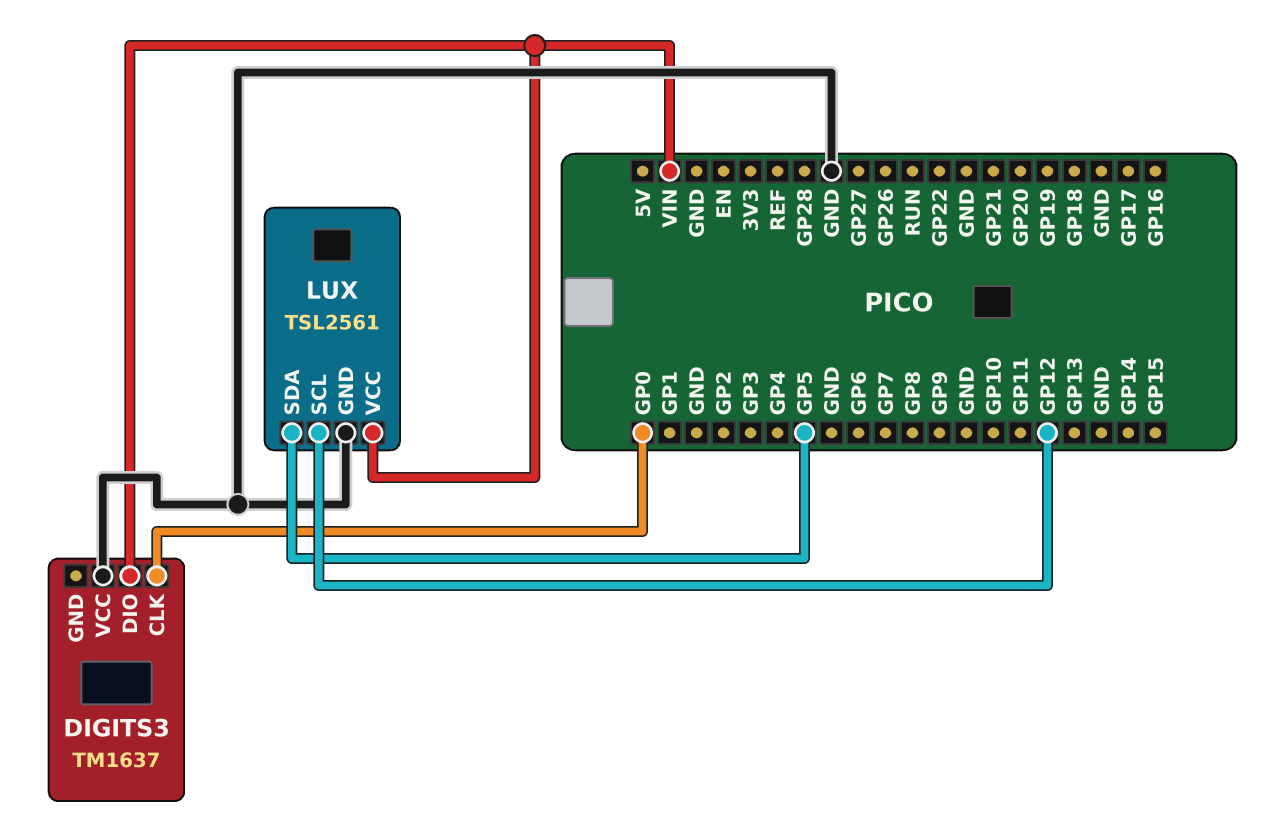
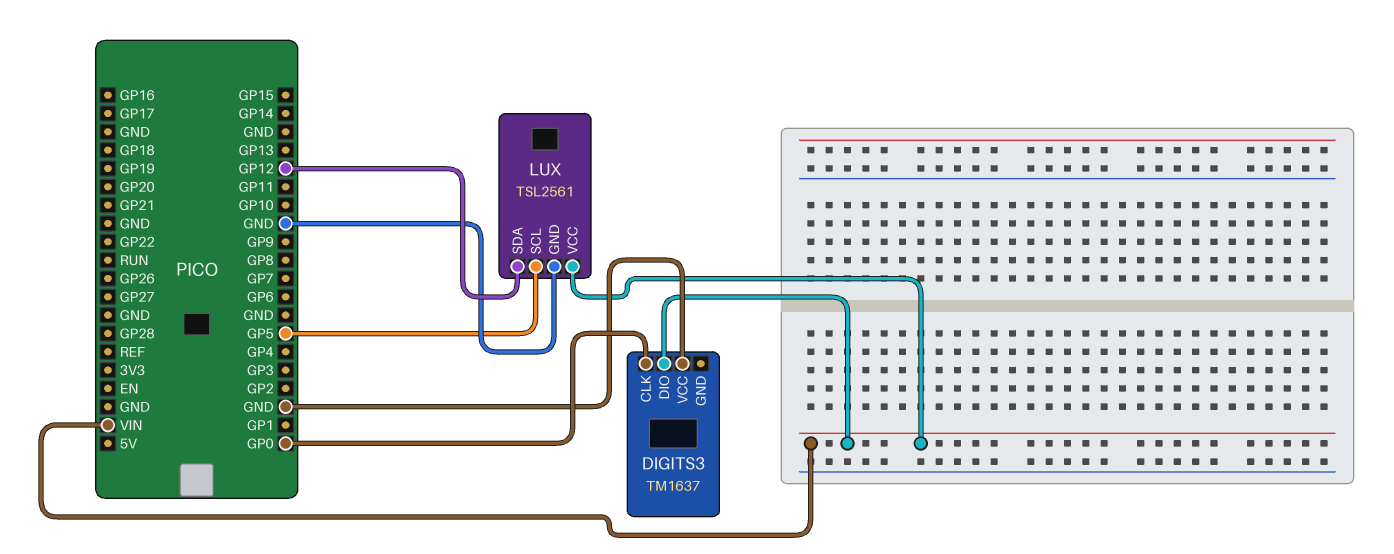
LUX pin SCL: GP12 -> GP5
LUX pin SDA: GP5 -> GP12

